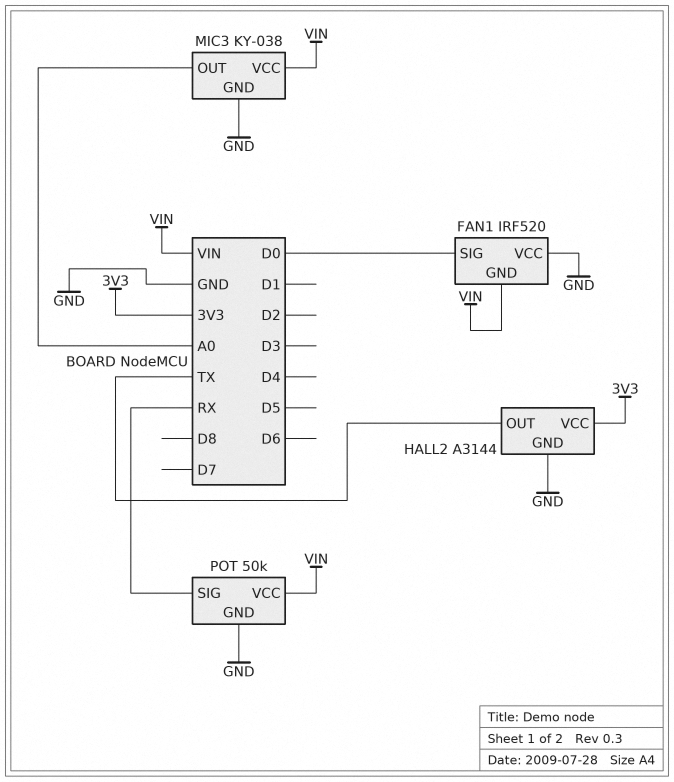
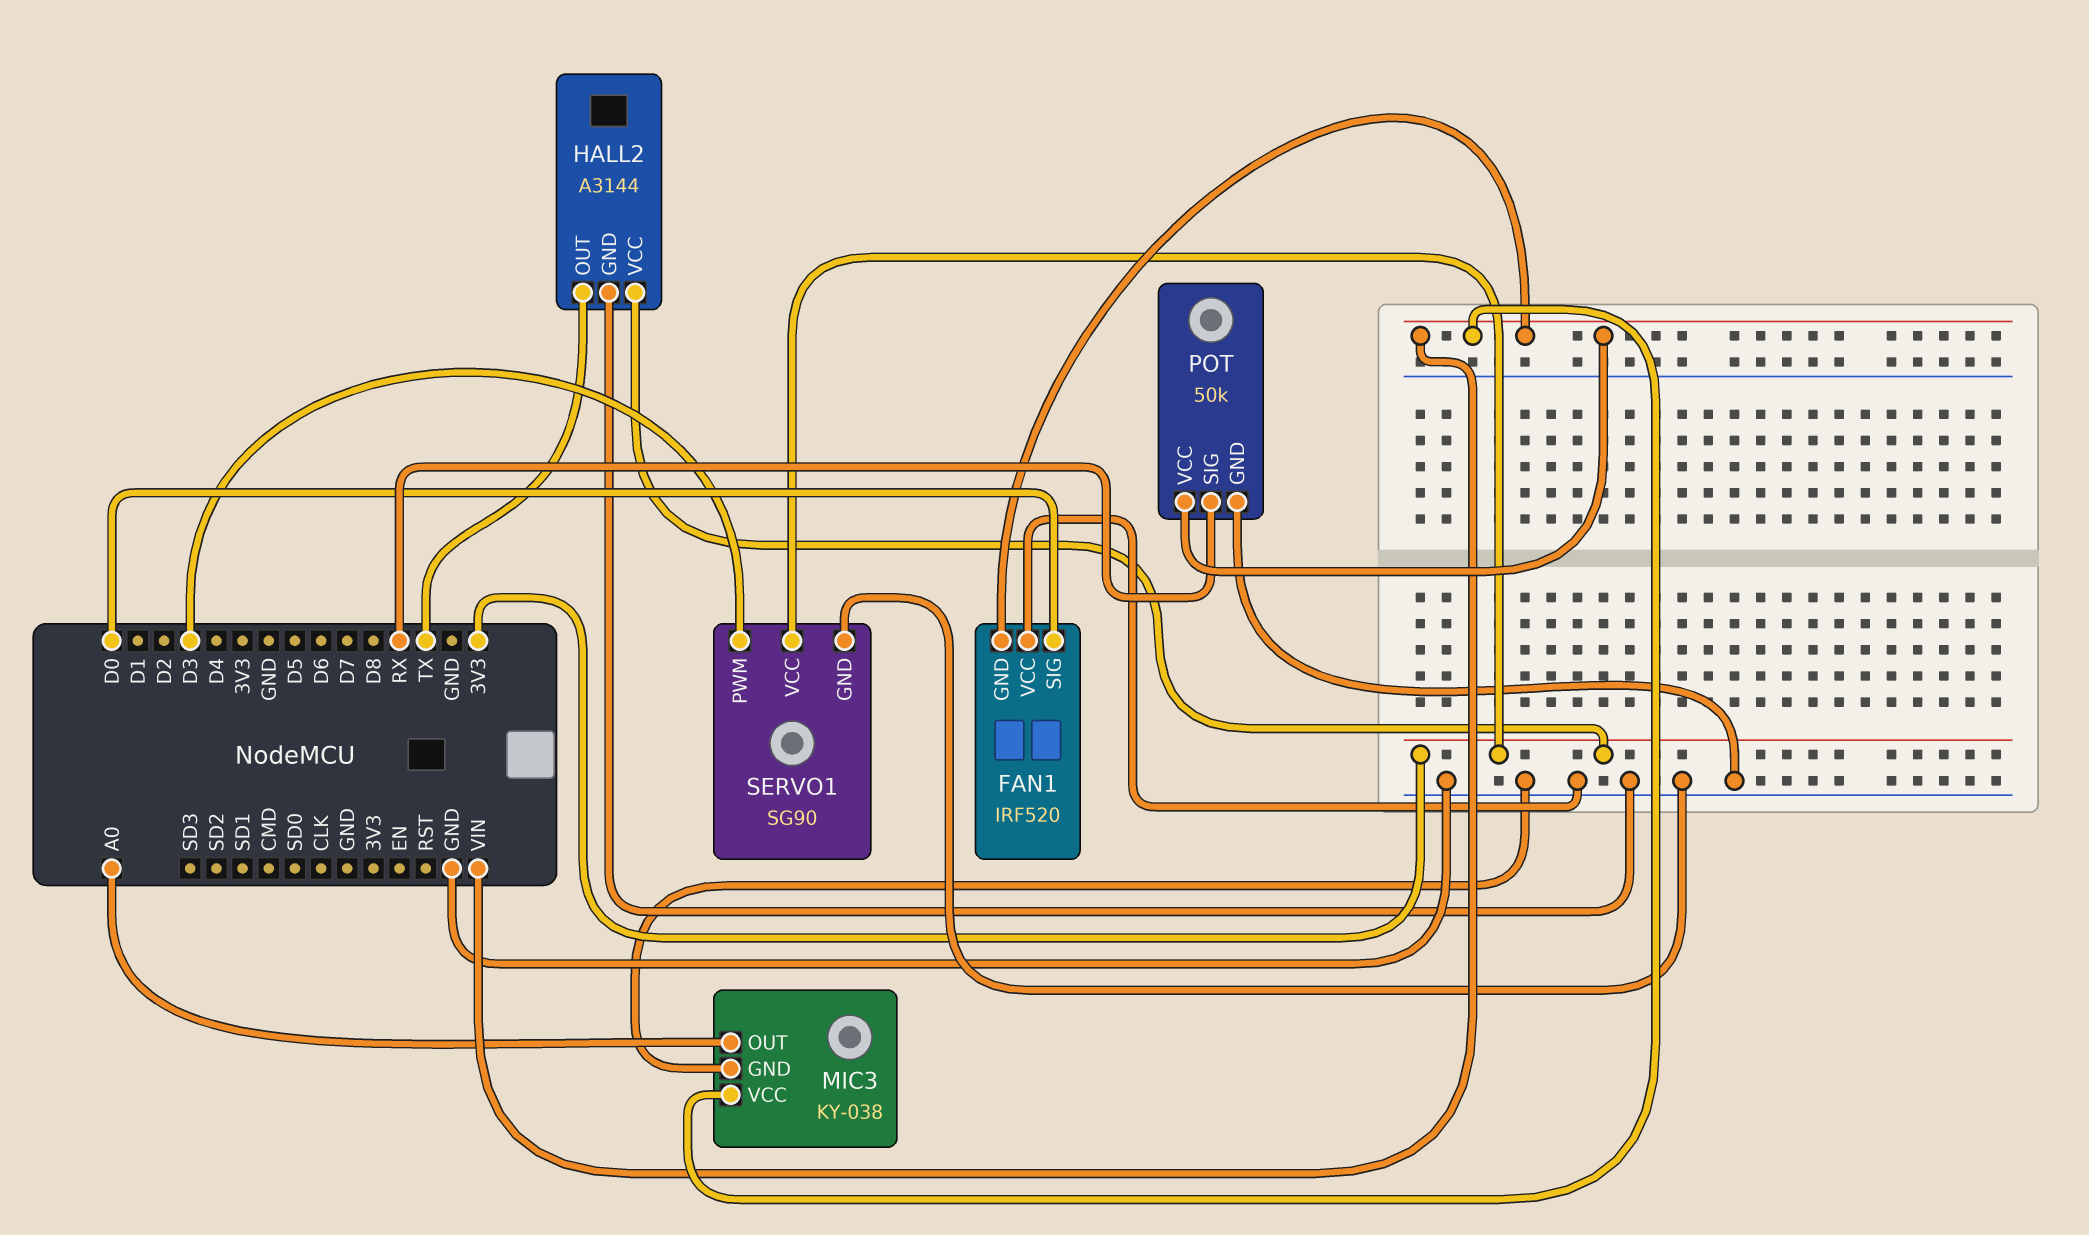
SERVO1: none -> SG90
SERVO1 pin GND: none -> GND
SERVO1 pin PWM: none -> D3
SERVO1 pin VCC: none -> 3V3

